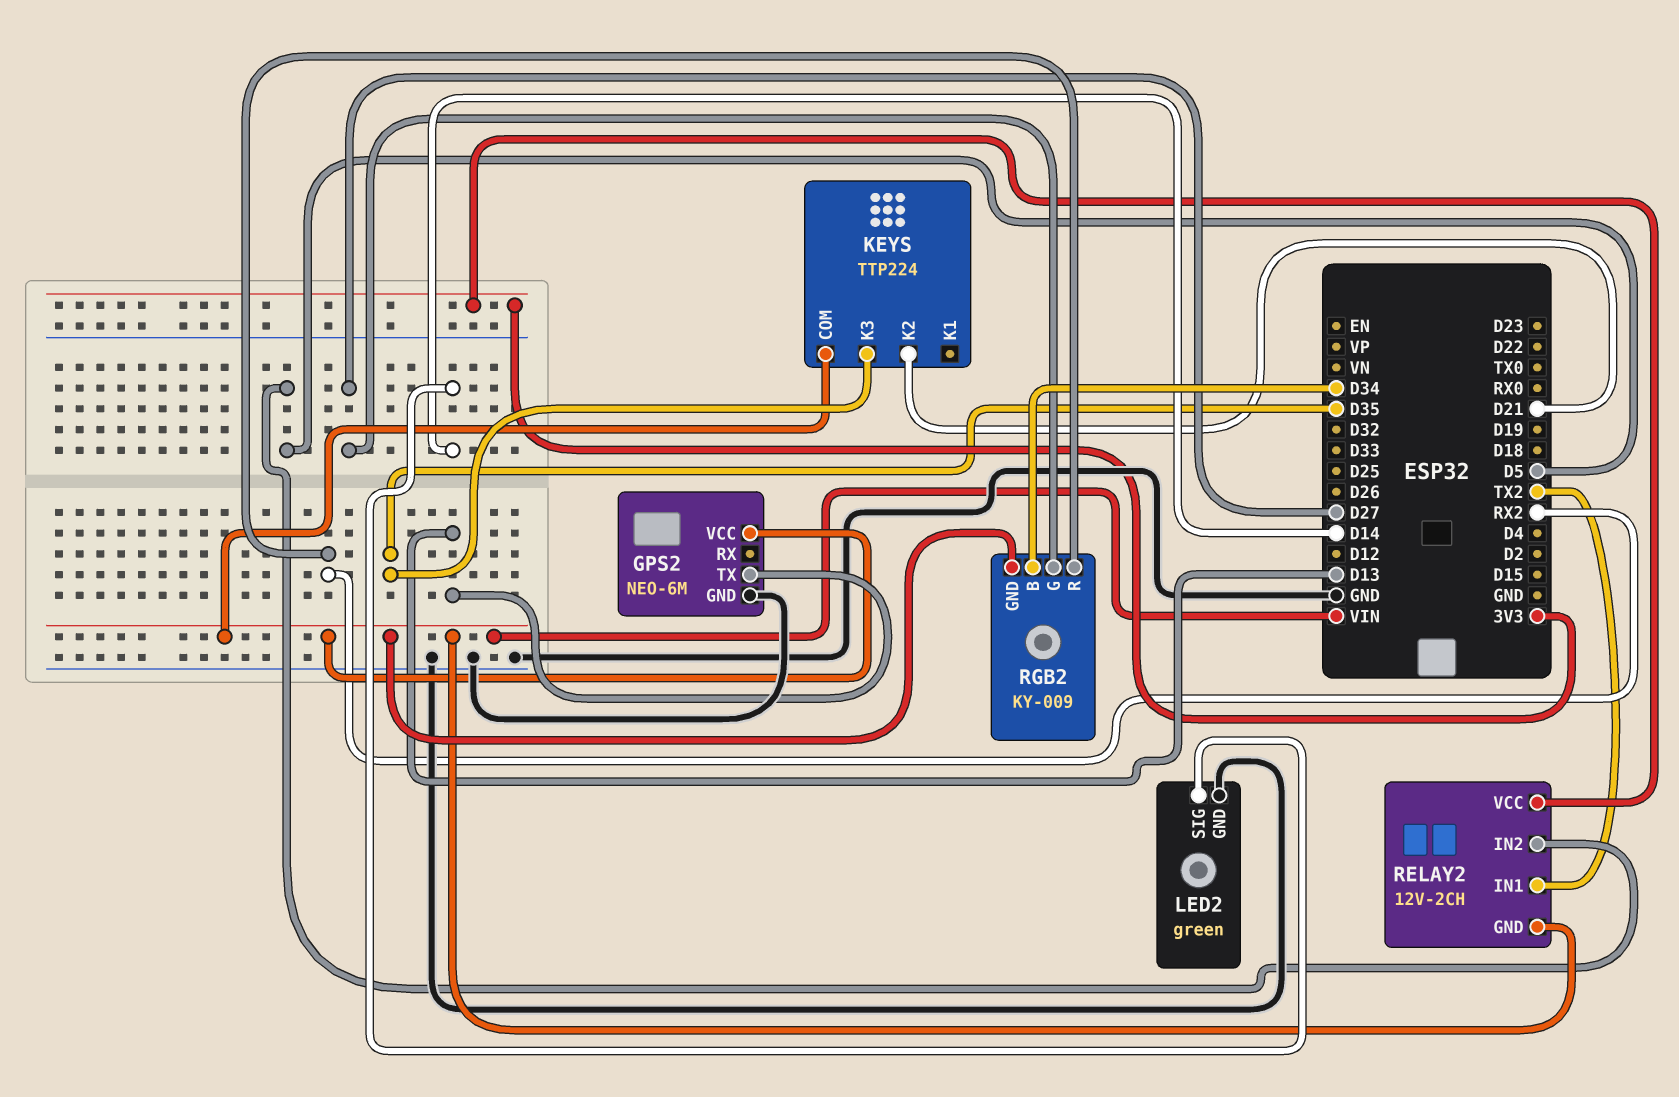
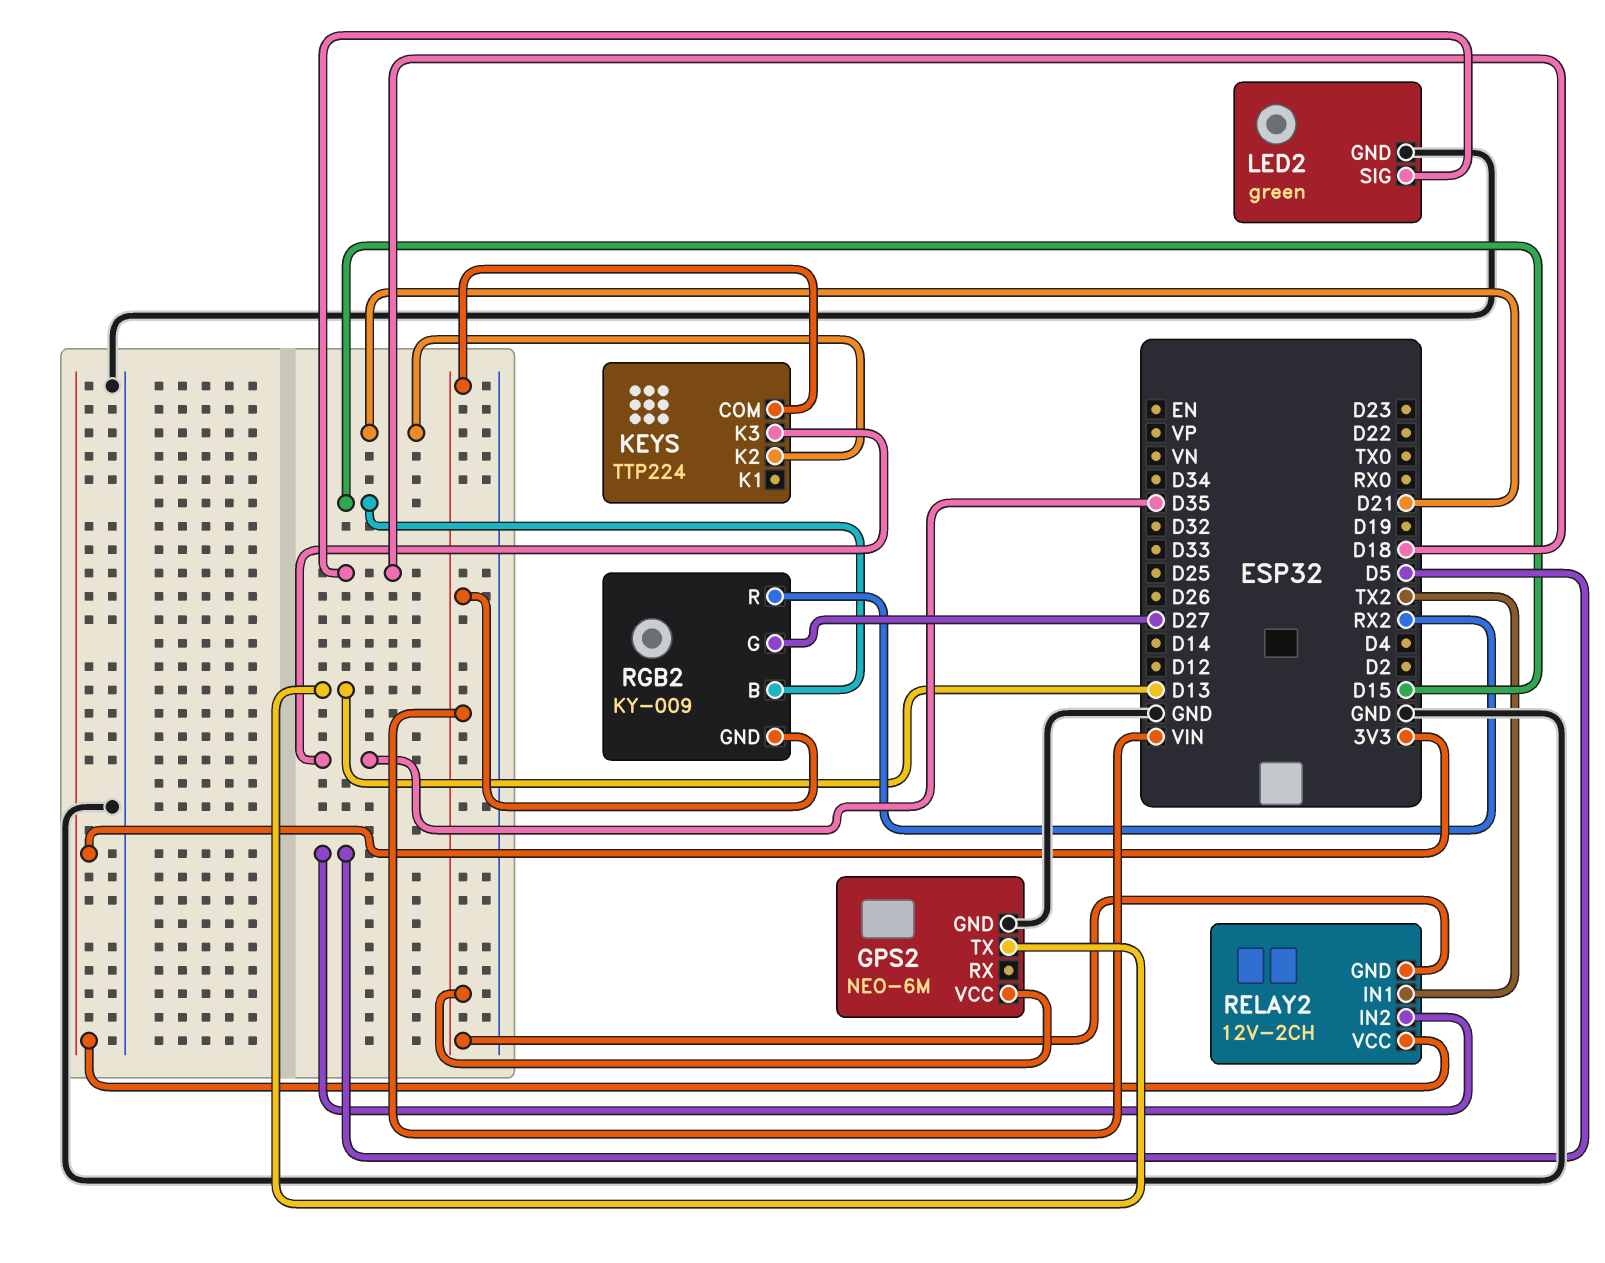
LED2 pin SIG: D14 -> D18
RGB2 pin B: D34 -> D15

